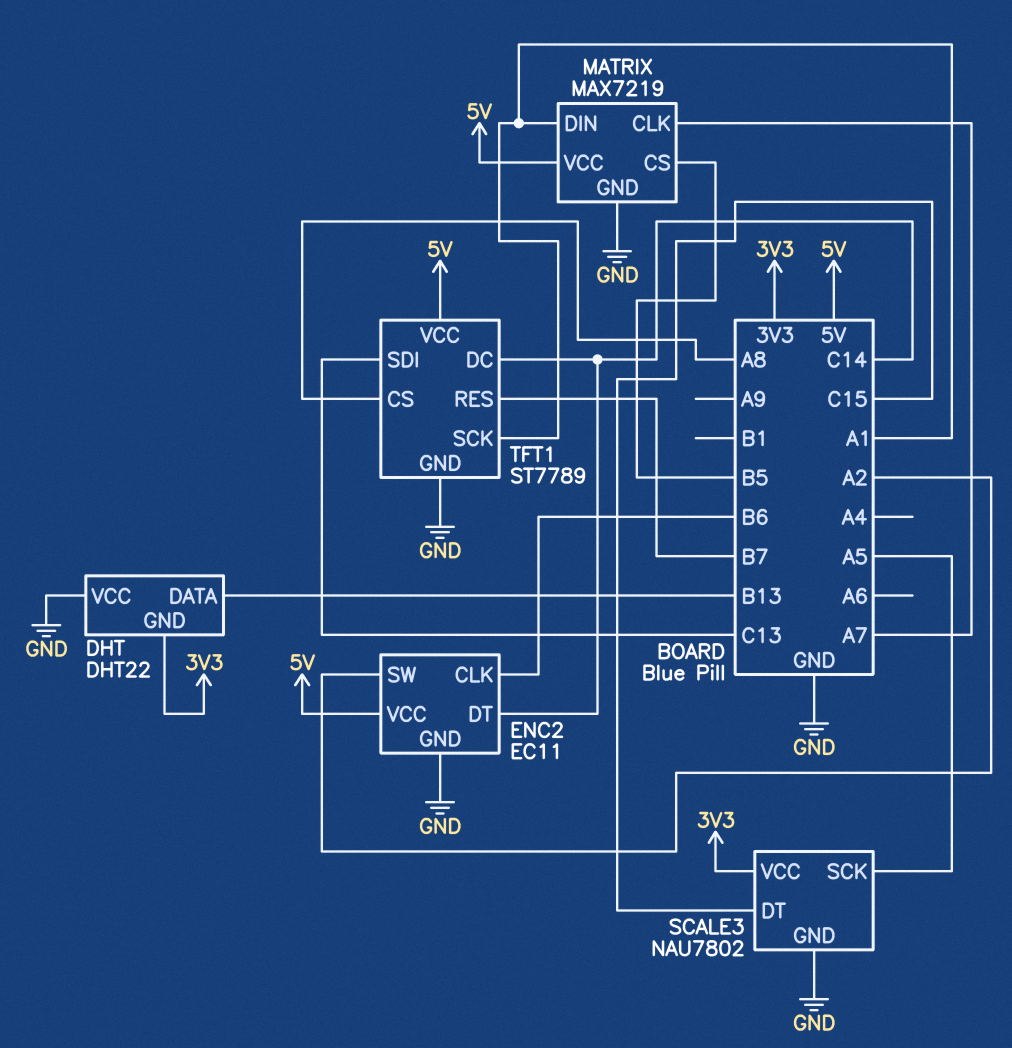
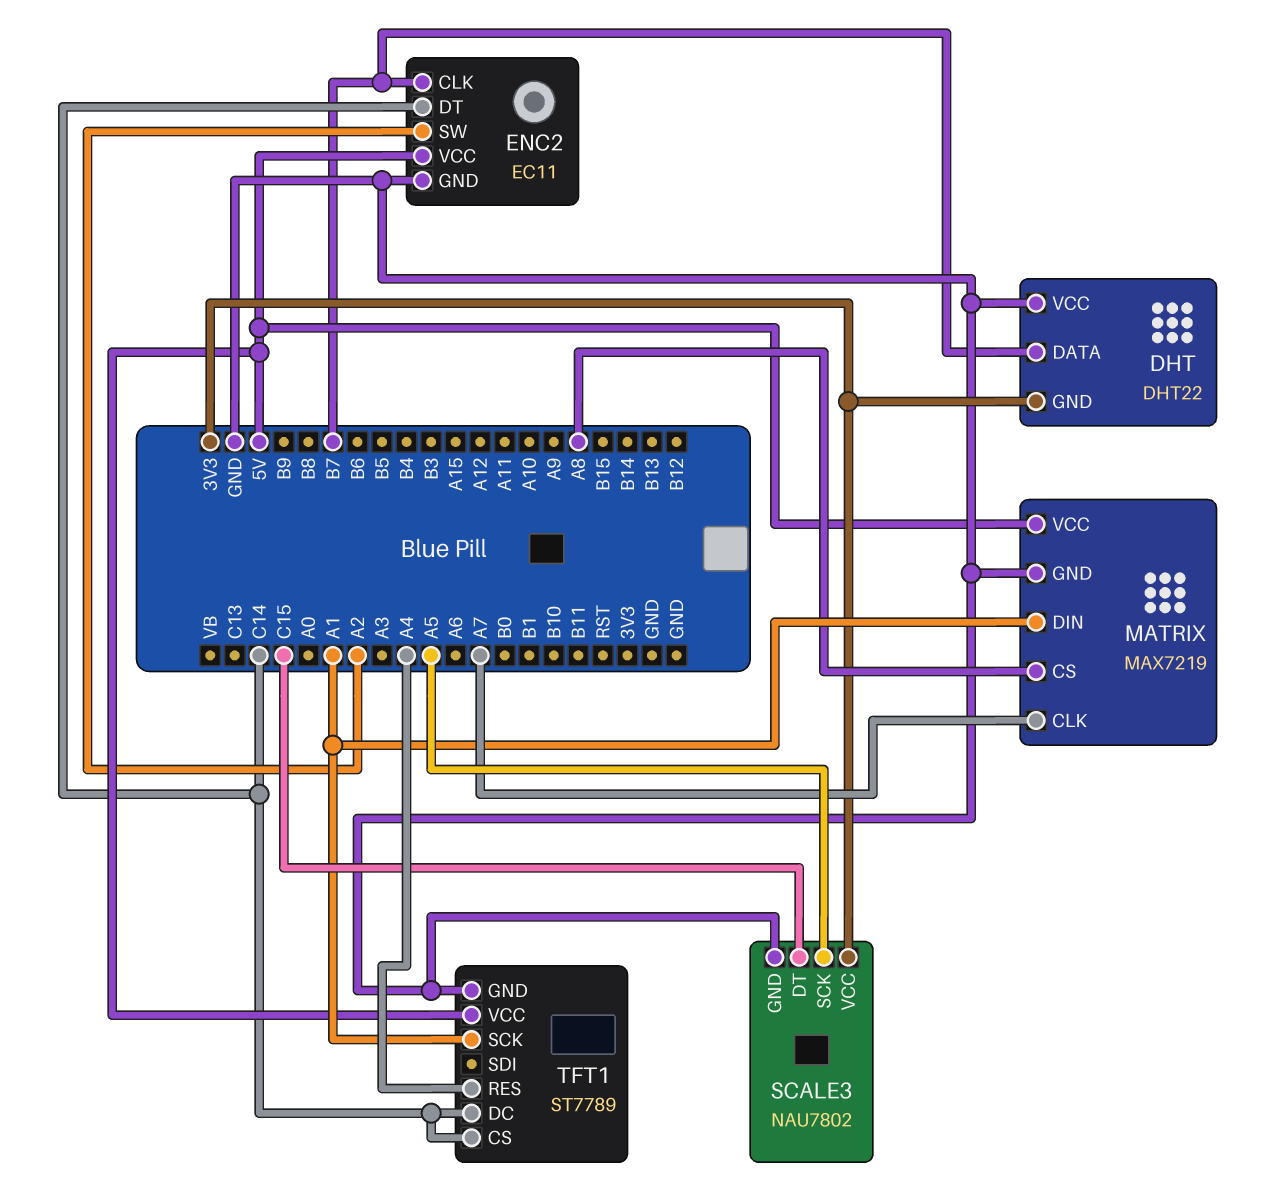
DHT pin DATA: B13 -> B7
ENC2 pin CLK: B6 -> B7
MATRIX pin CS: B5 -> A8
TFT1 pin CS: A8 -> C14
TFT1 pin RES: B7 -> A4
TFT1 pin SDI: C13 -> none

